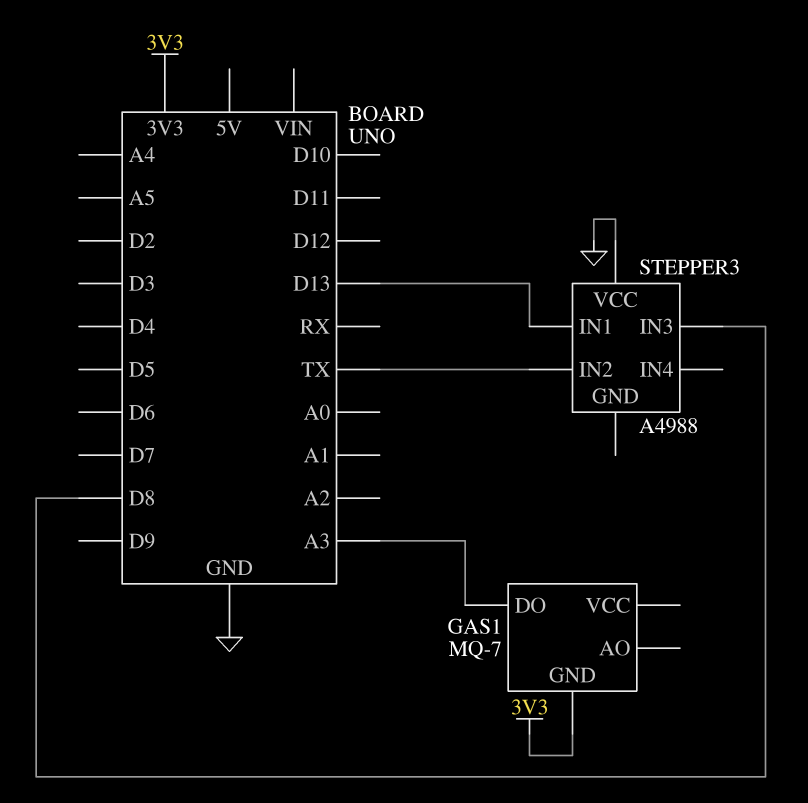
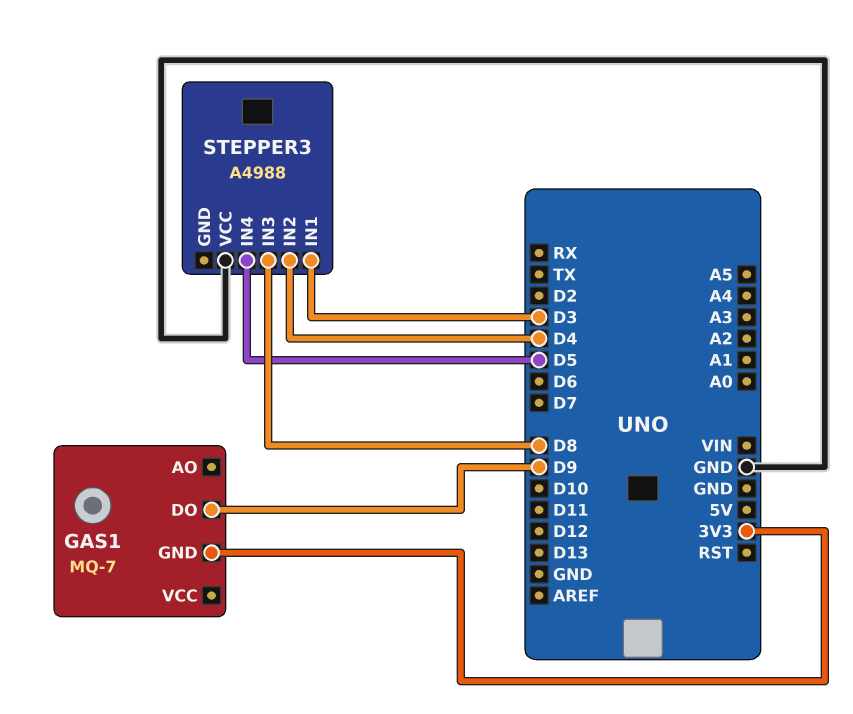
GAS1 pin DO: A3 -> D9
STEPPER3 pin IN1: D13 -> D3
STEPPER3 pin IN2: TX -> D4
STEPPER3 pin IN4: none -> D5

